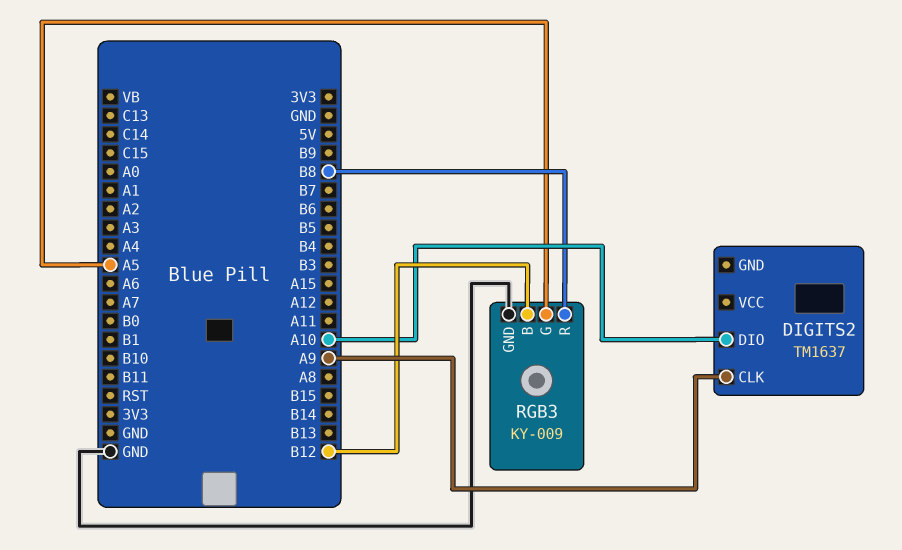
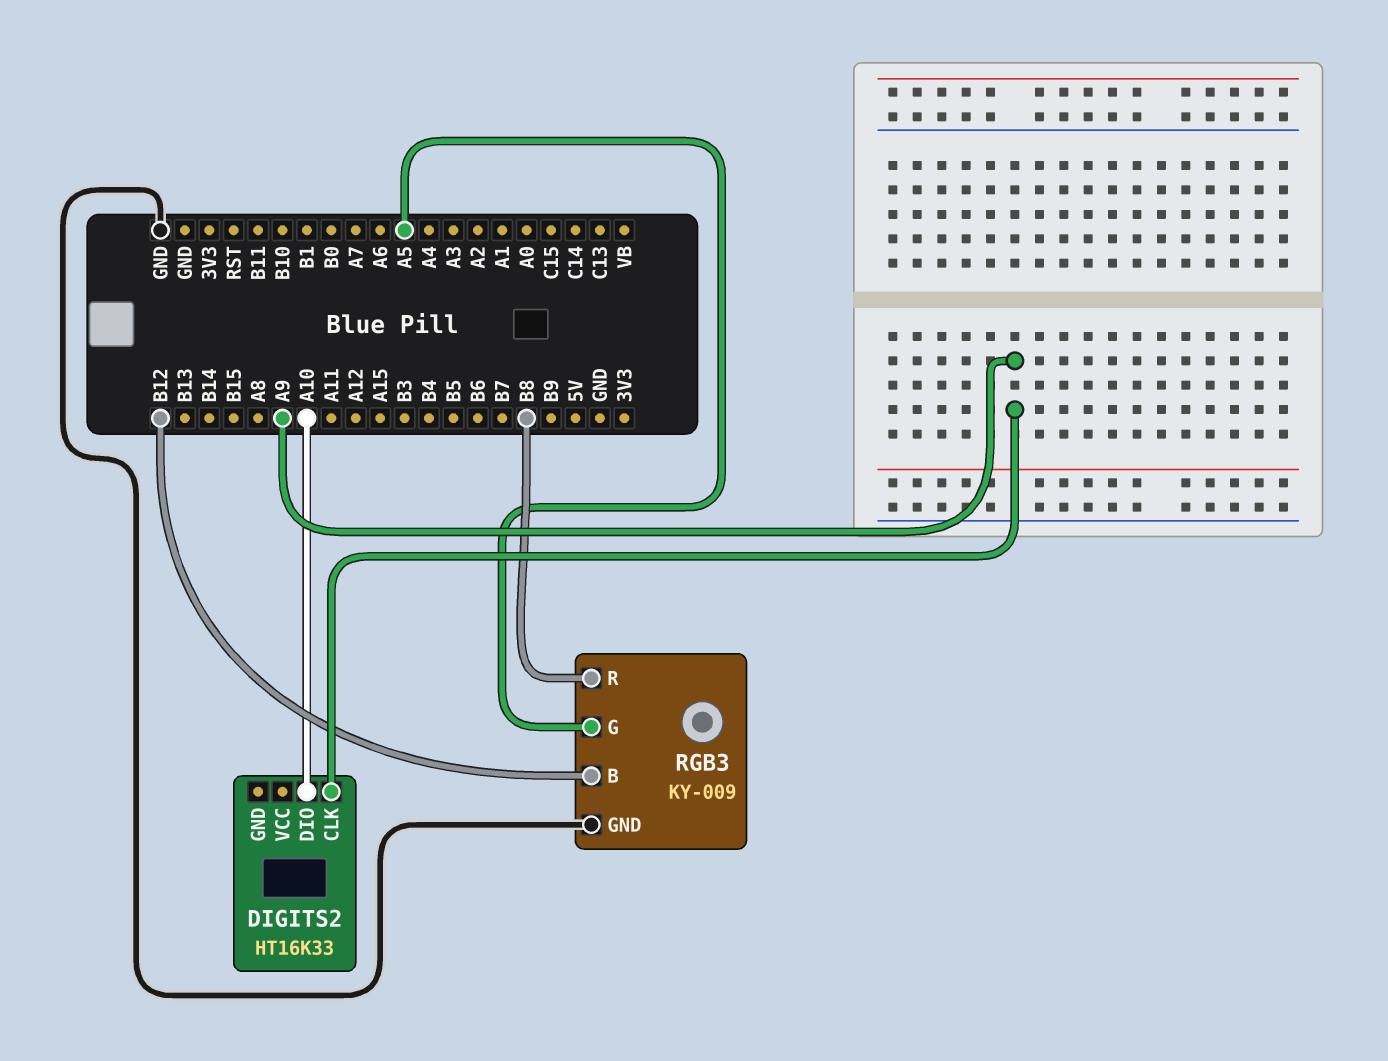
DIGITS2: TM1637 -> HT16K33

